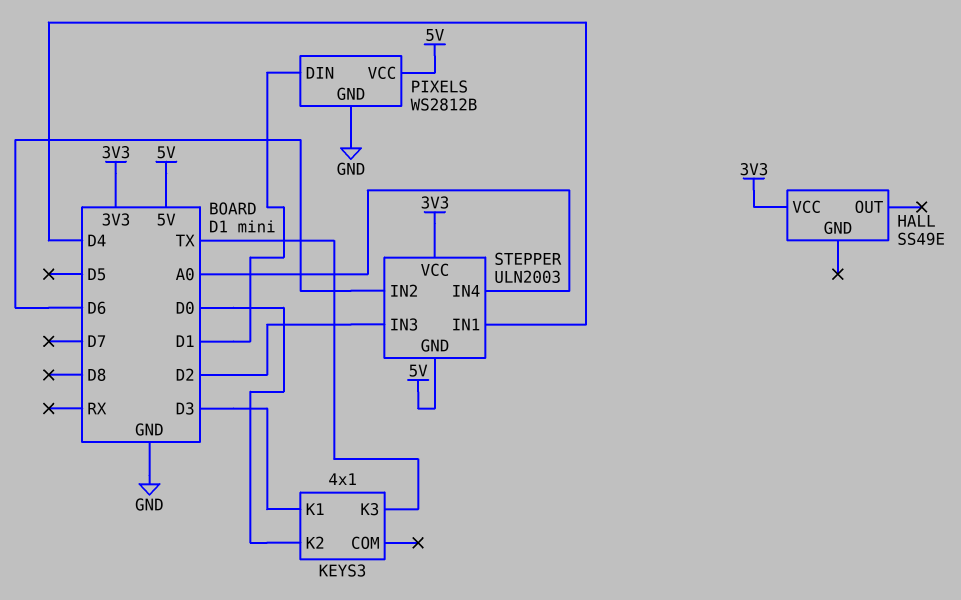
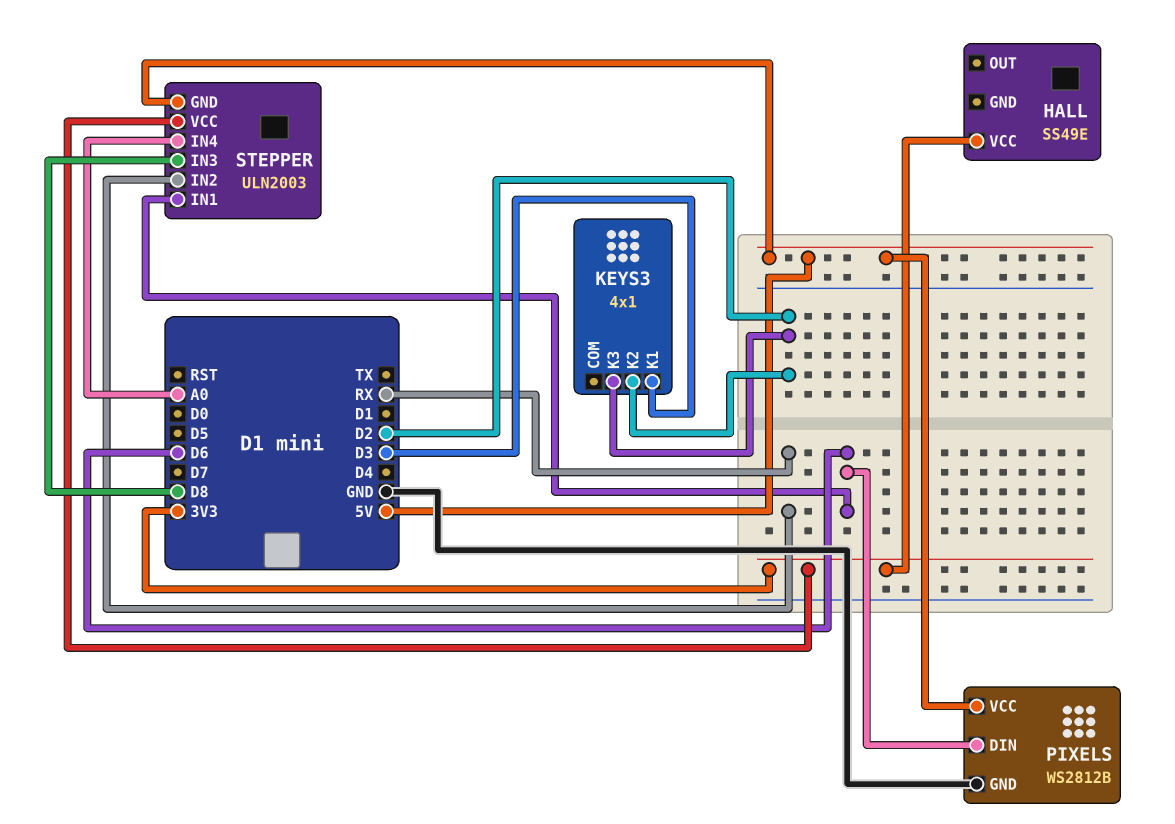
KEYS3 pin K2: D0 -> D2
KEYS3 pin K3: TX -> D2
PIXELS pin DIN: D1 -> D6
STEPPER pin IN1: D4 -> D6
STEPPER pin IN2: D6 -> RX
STEPPER pin IN3: D2 -> D8

